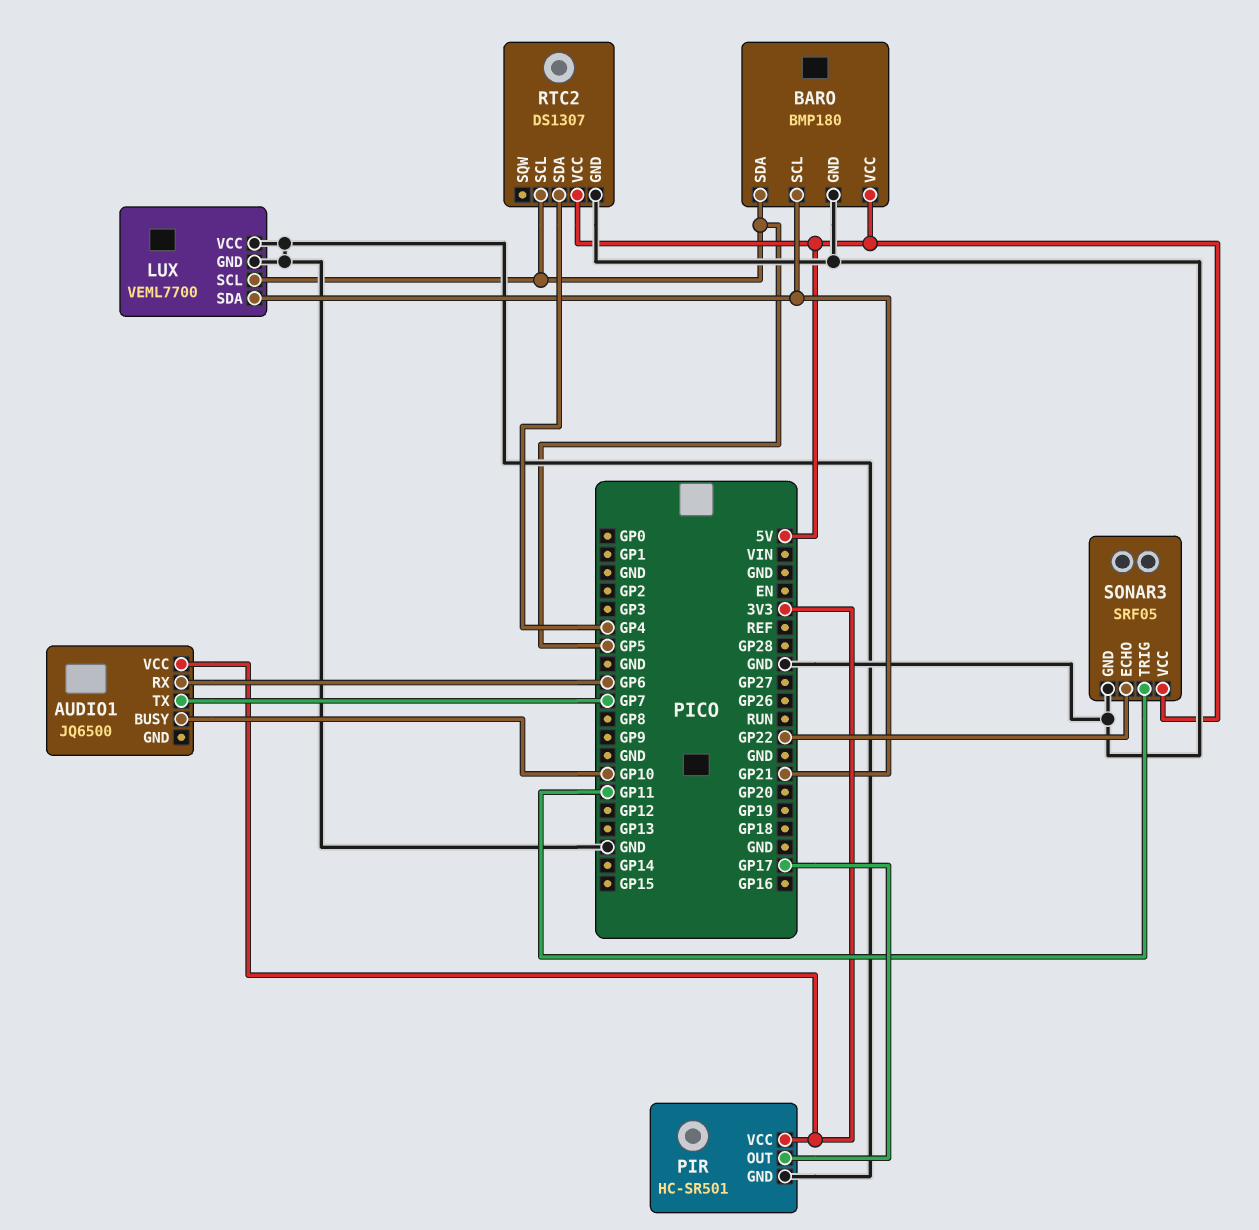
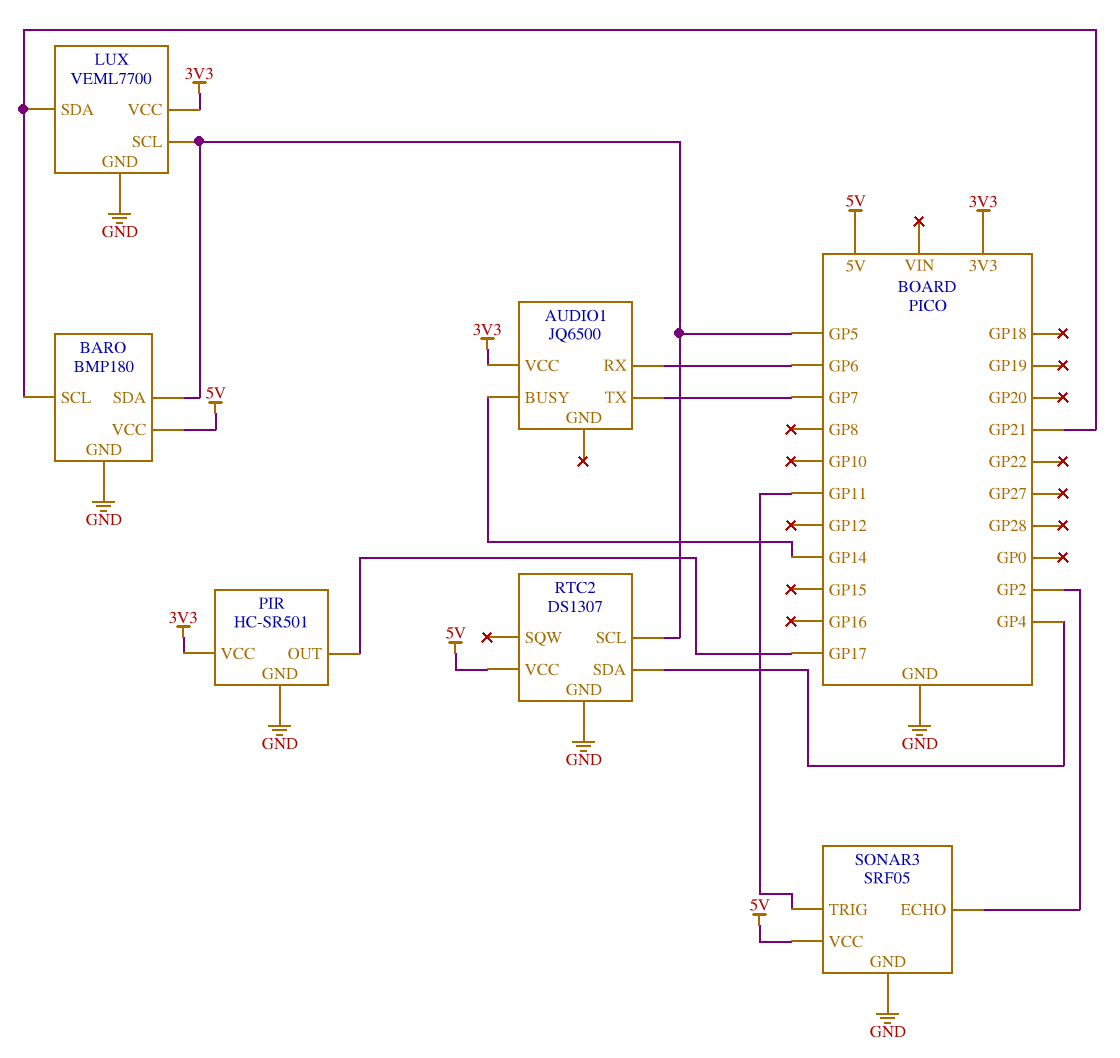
AUDIO1 pin BUSY: GP10 -> GP14
LUX pin VCC: GND -> 3V3
SONAR3 pin ECHO: GP22 -> GP2

